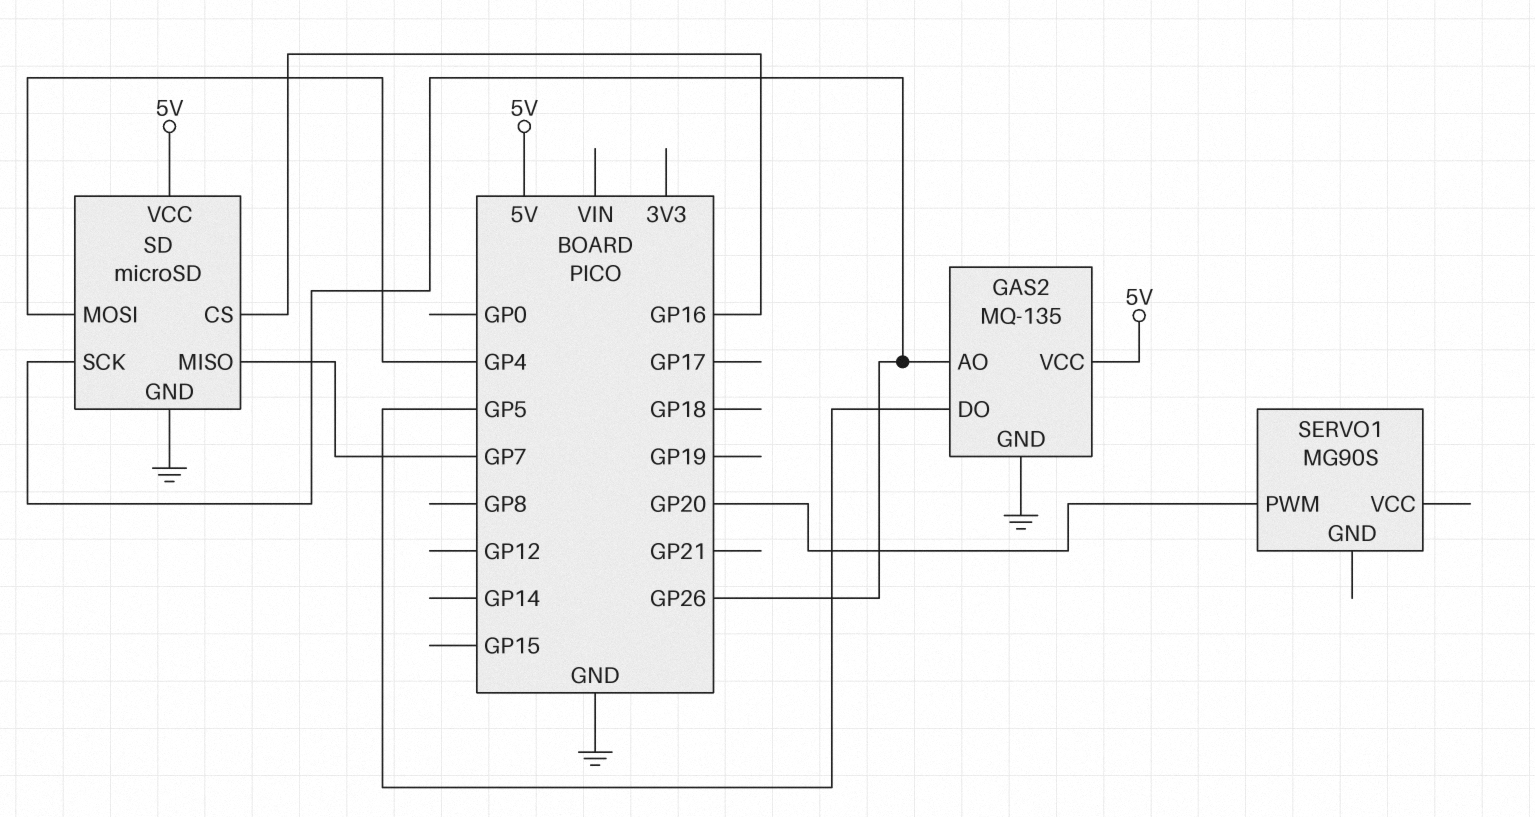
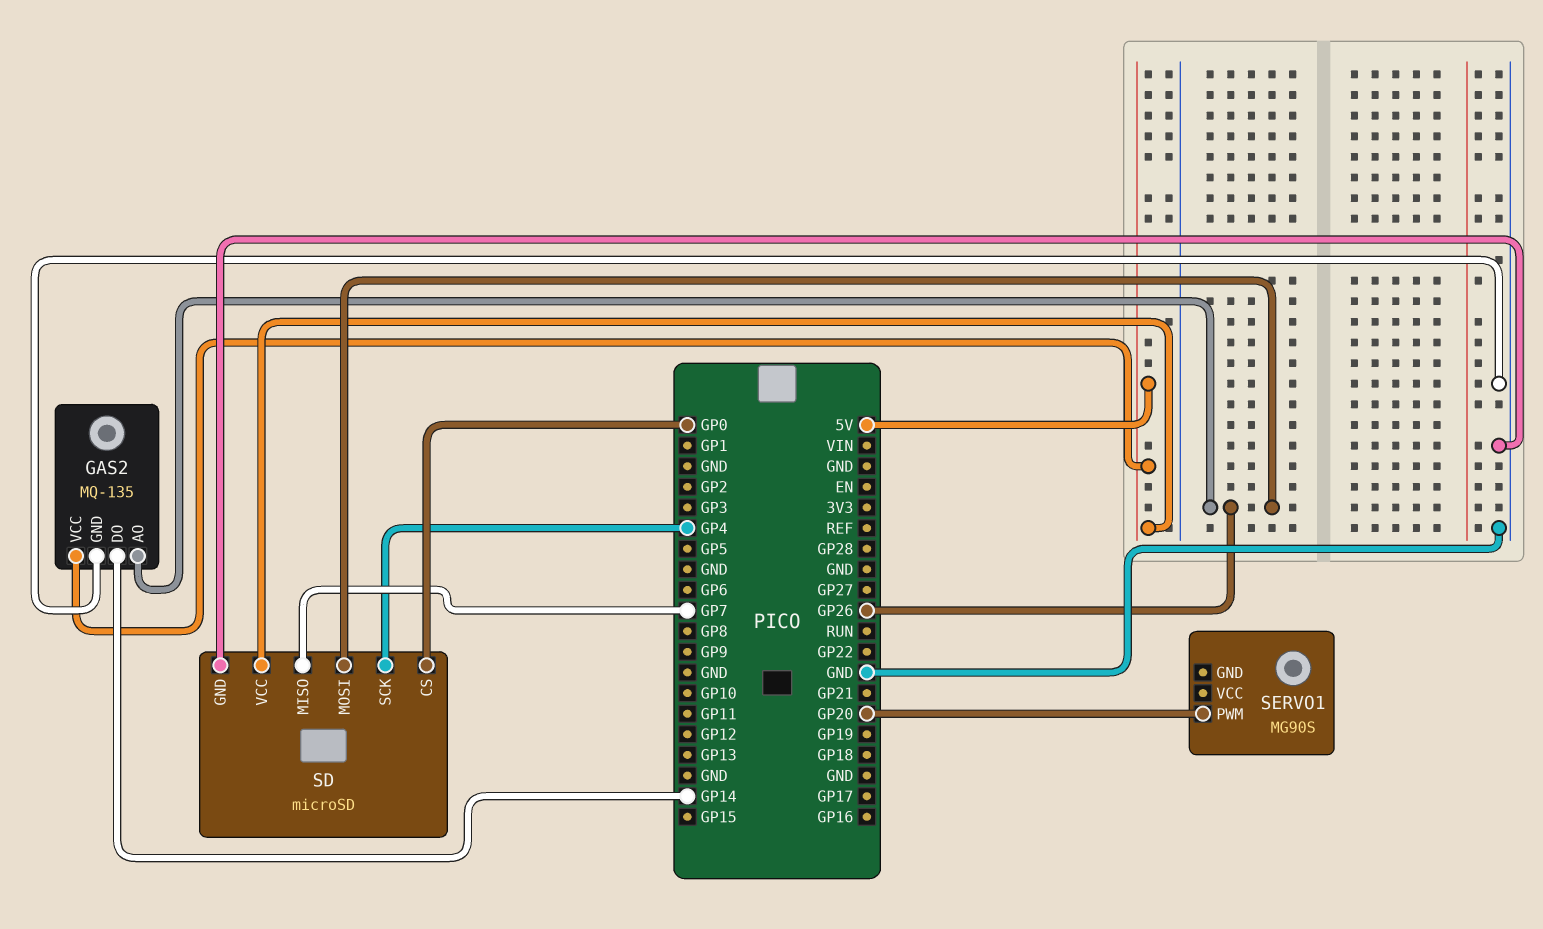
GAS2 pin DO: GP5 -> GP14
SD pin CS: GP16 -> GP0
SD pin MOSI: GP4 -> GP26
SD pin SCK: GP26 -> GP4

